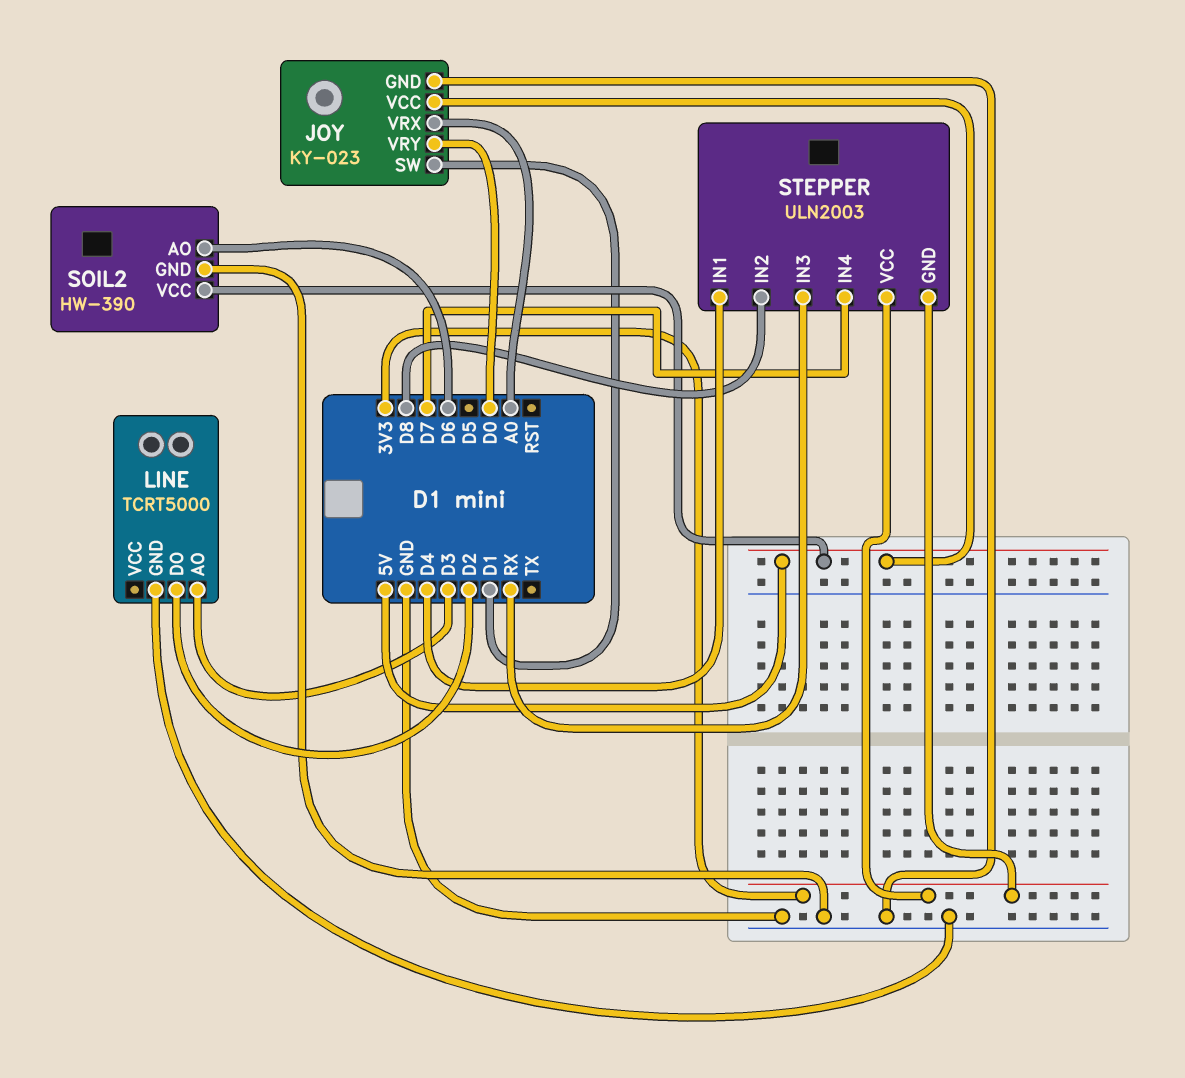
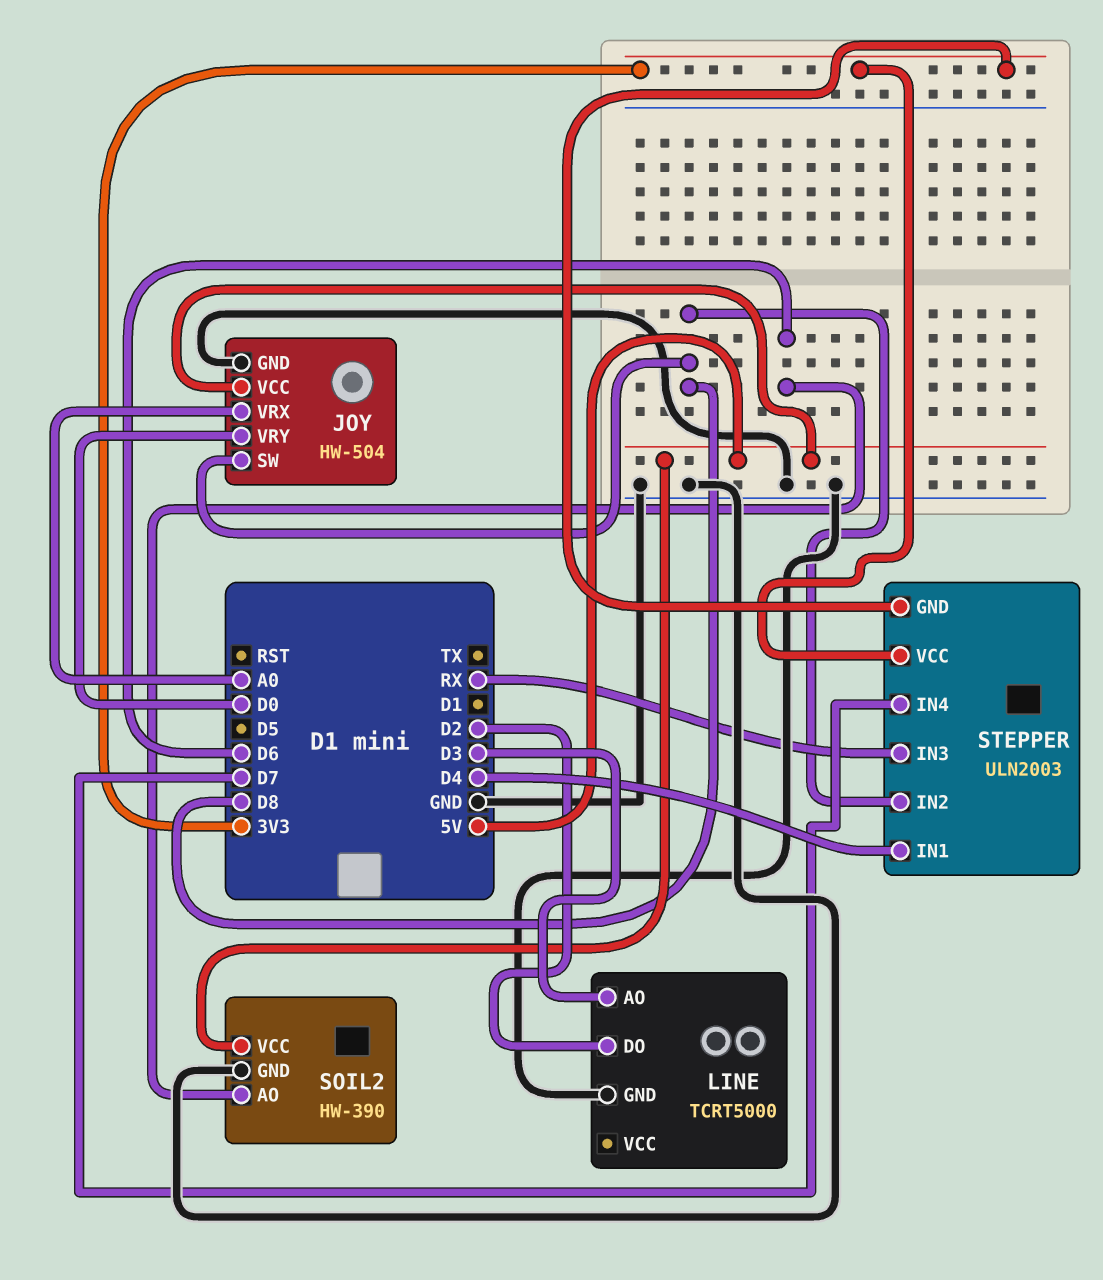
JOY: KY-023 -> HW-504
JOY pin SW: D1 -> D8

